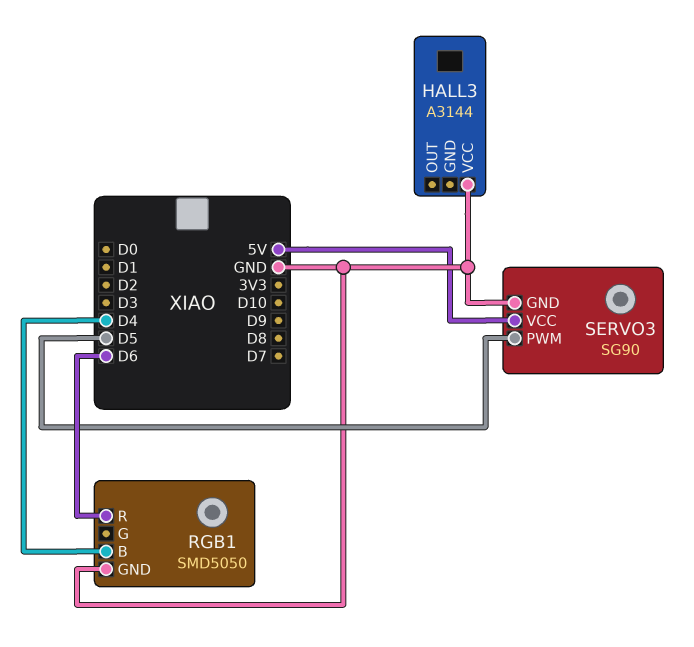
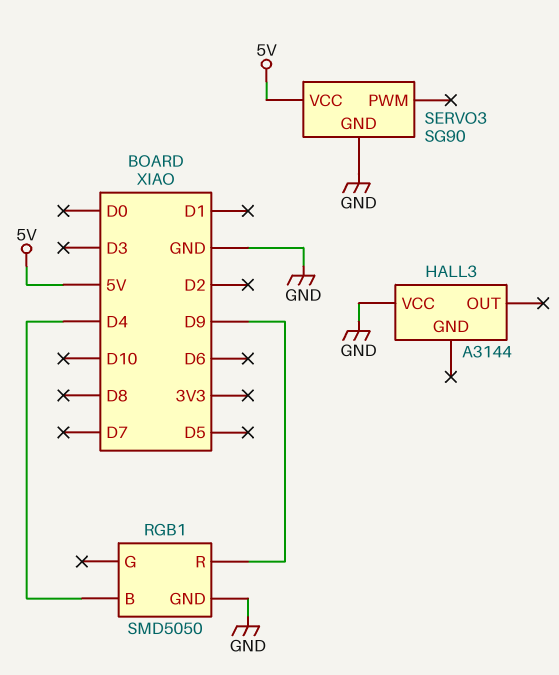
RGB1 pin R: D6 -> D9
SERVO3 pin PWM: D5 -> none

